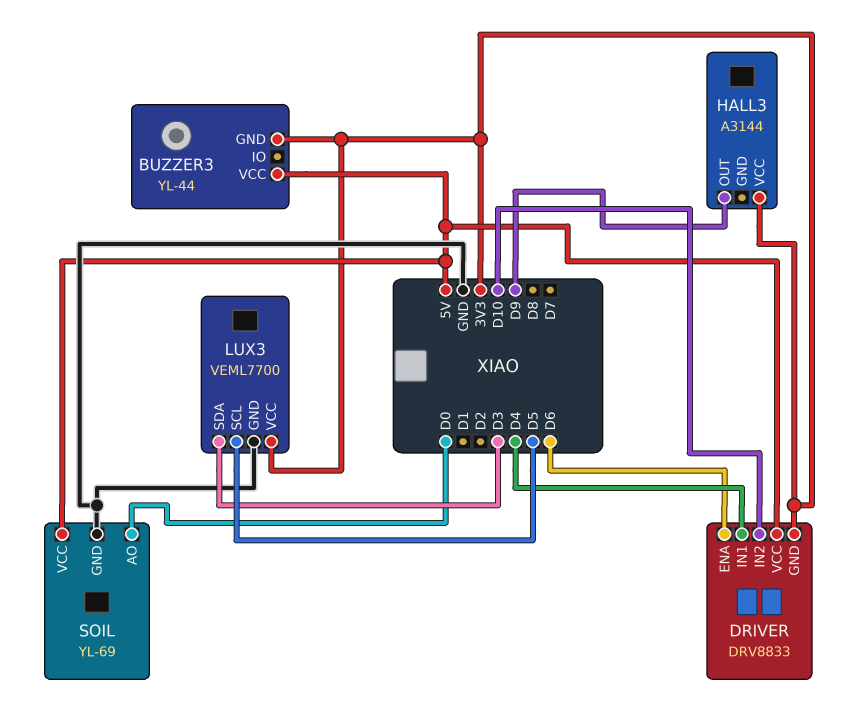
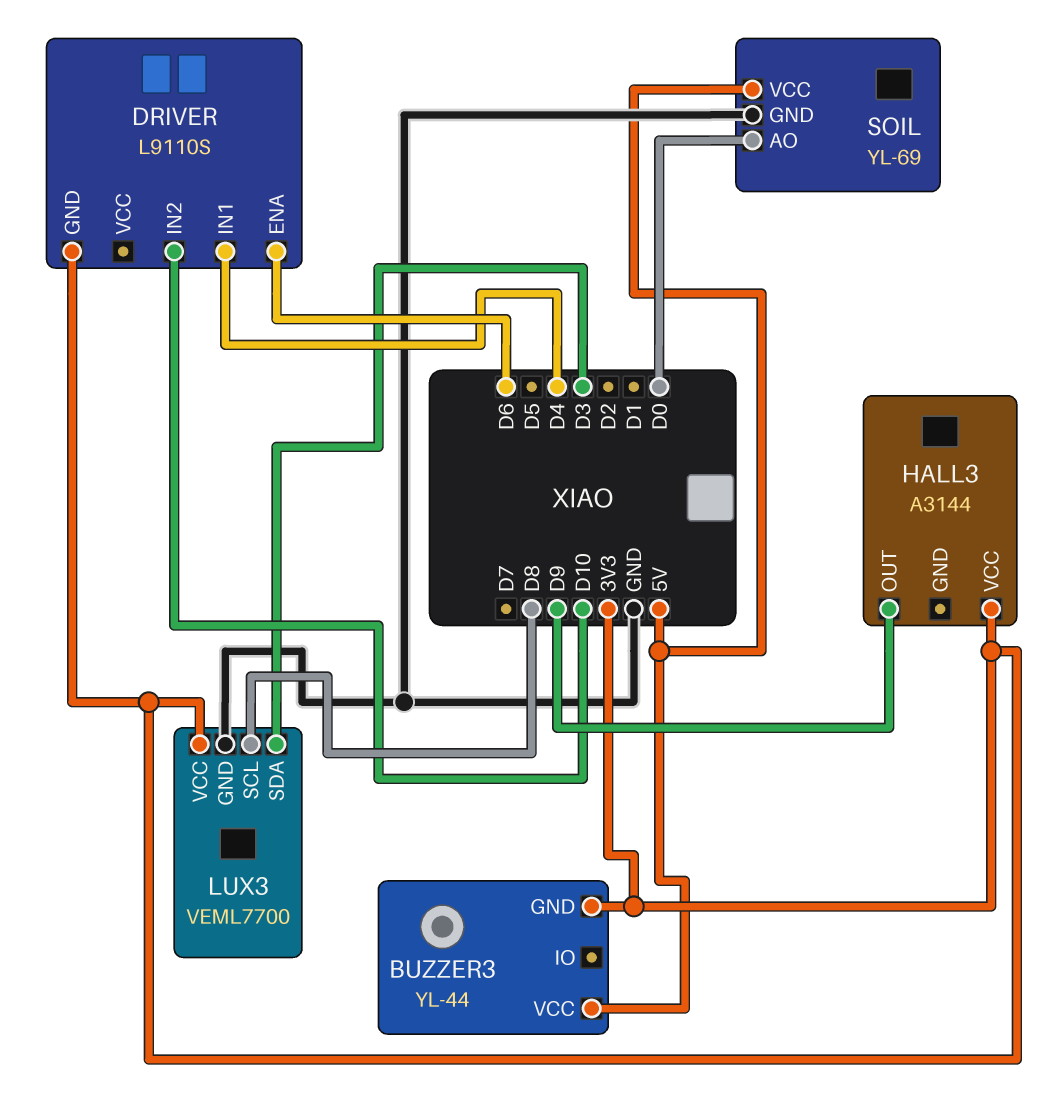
DRIVER: DRV8833 -> L9110S
DRIVER pin VCC: 5V -> none
LUX3 pin SCL: D5 -> D8

